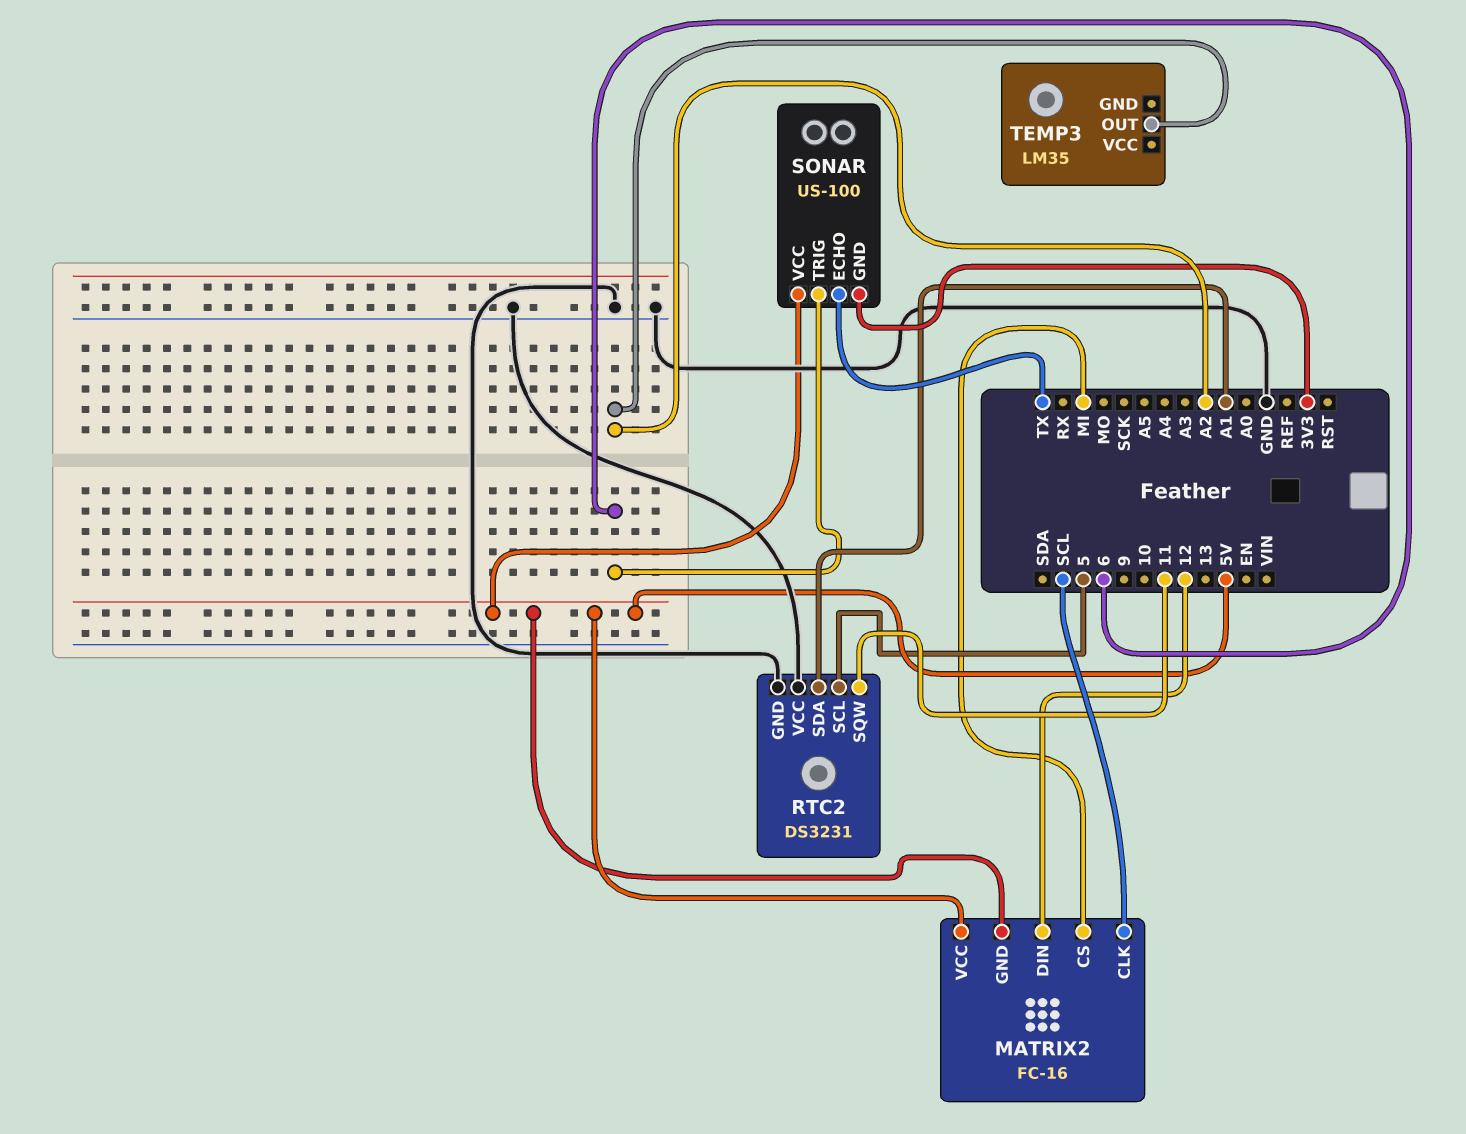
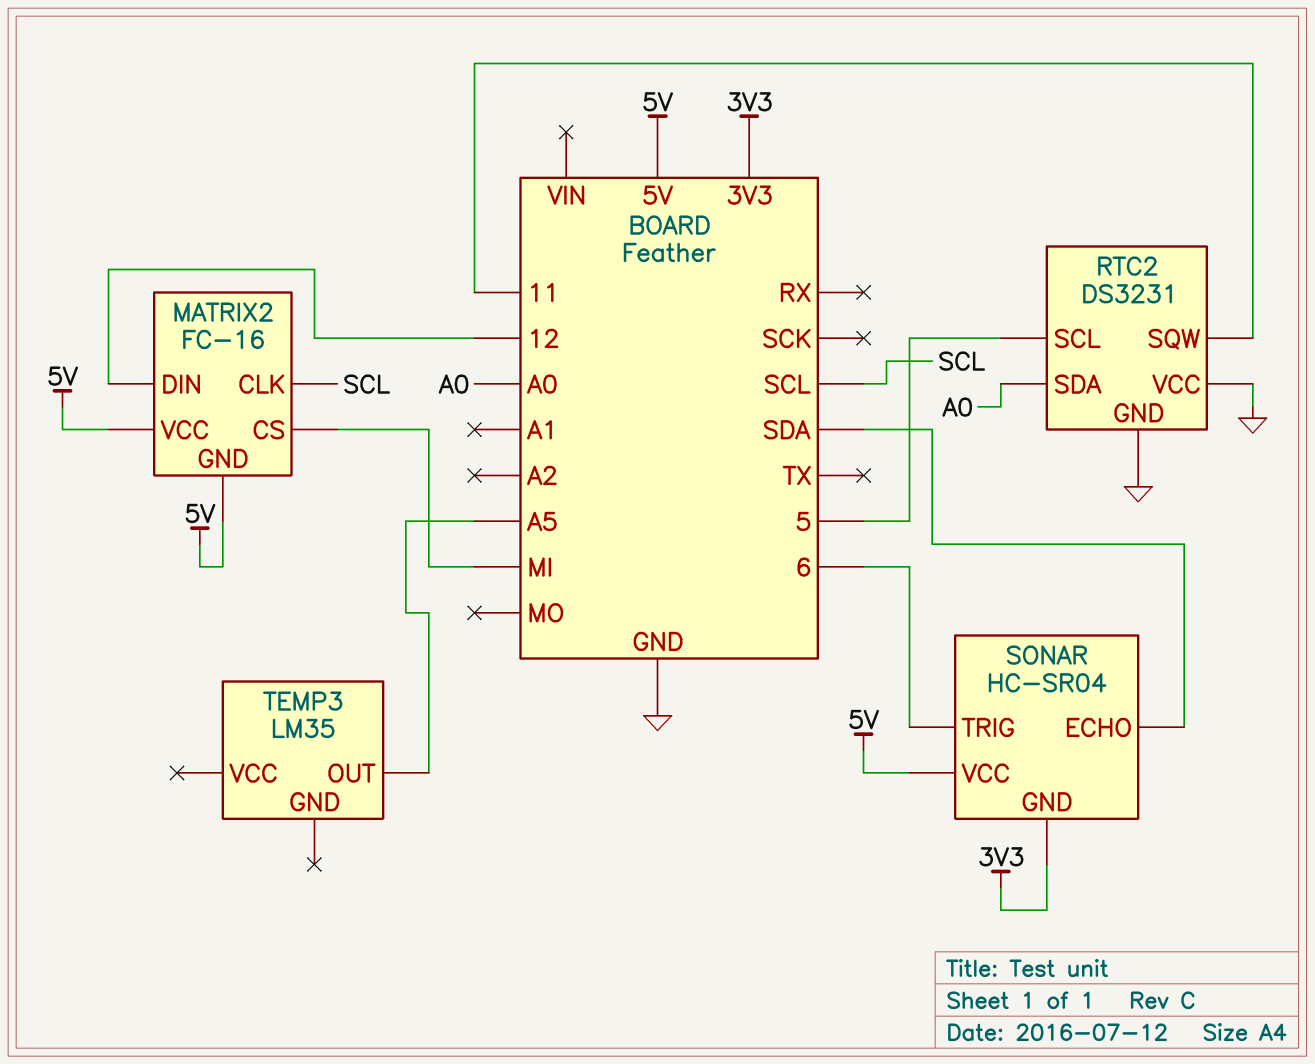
RTC2 pin SDA: A1 -> A0
SONAR: US-100 -> HC-SR04
SONAR pin ECHO: TX -> SDA
TEMP3 pin OUT: A2 -> A5

